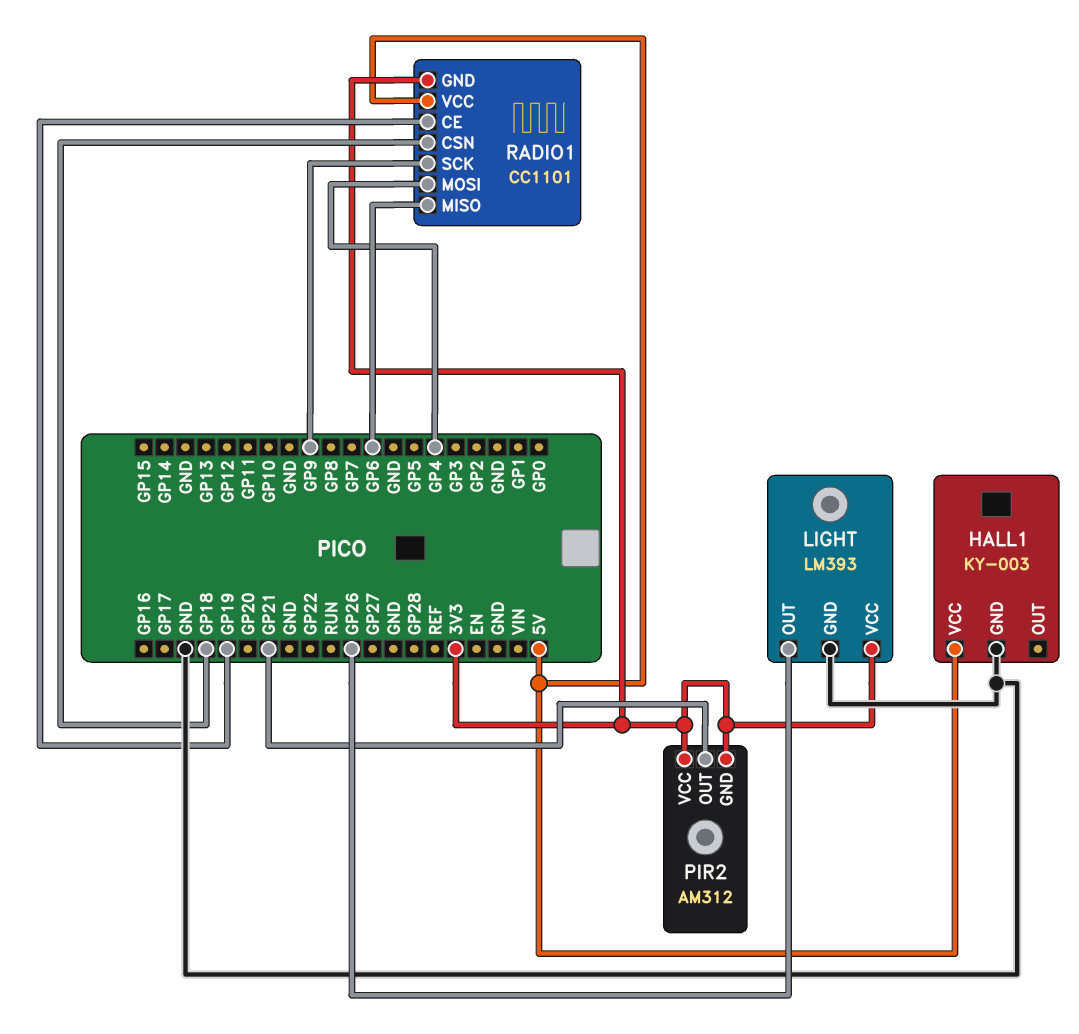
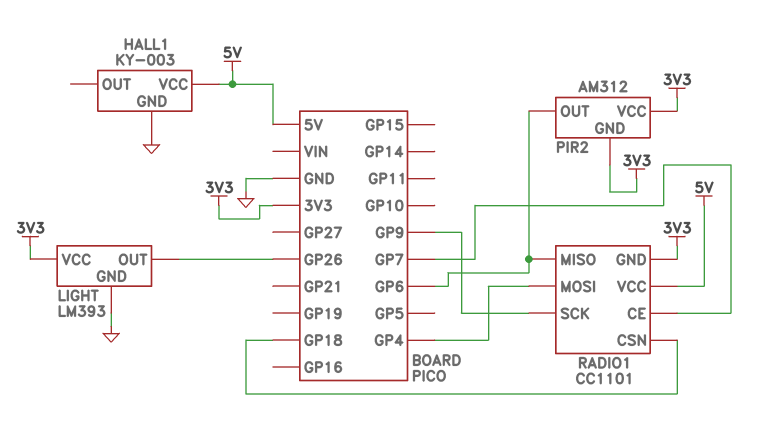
PIR2 pin OUT: GP21 -> GP6
RADIO1 pin CE: GP19 -> GP7

